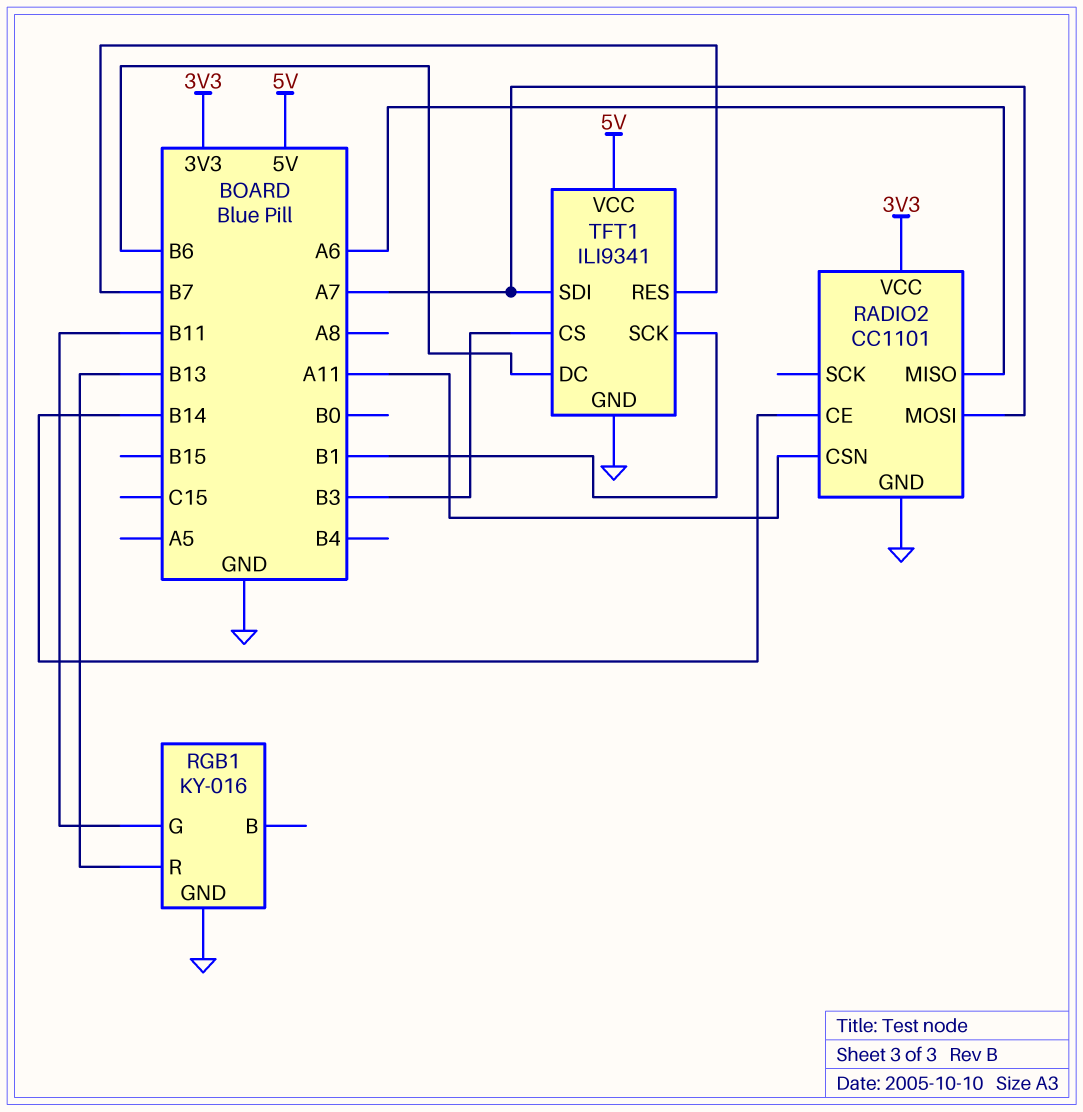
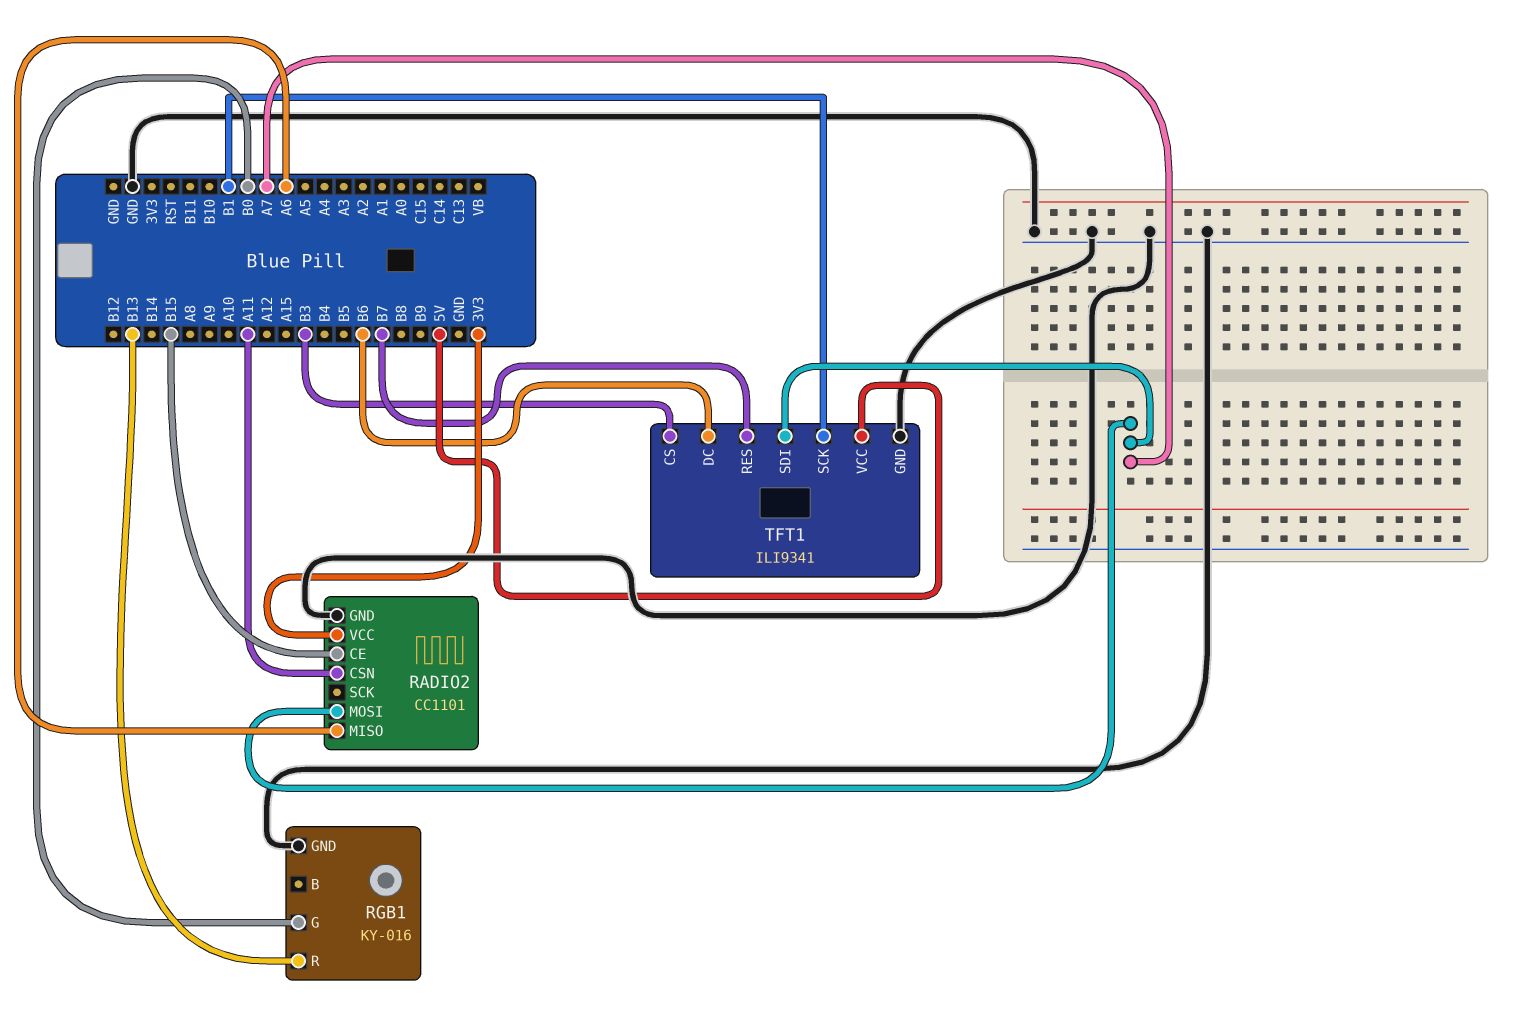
RADIO2 pin CE: B14 -> B15
RGB1 pin G: B11 -> B0

